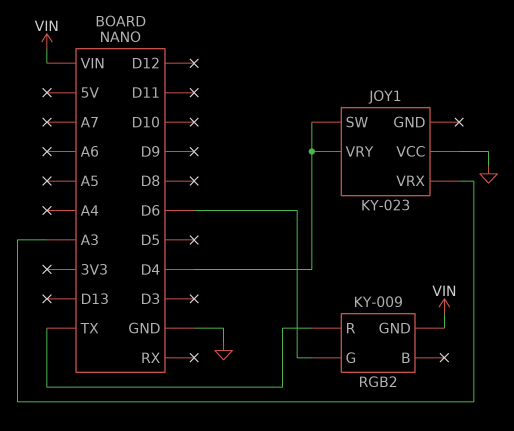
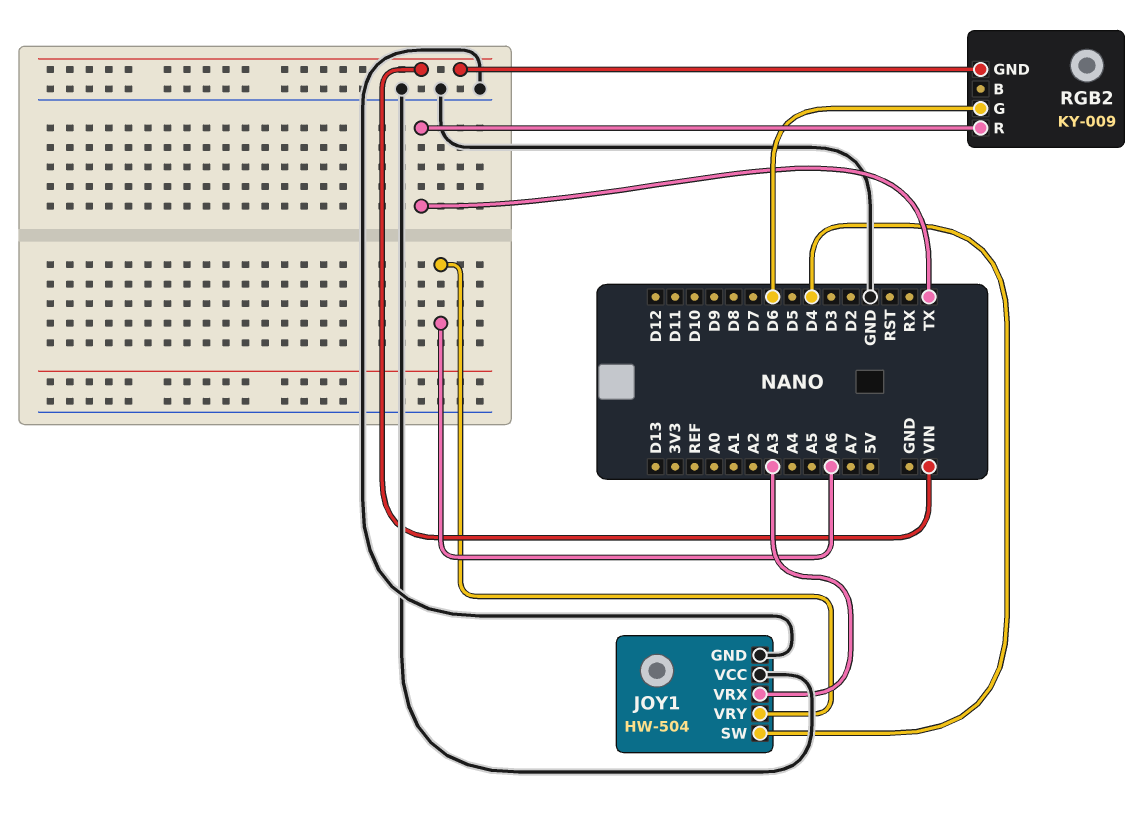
JOY1: KY-023 -> HW-504
JOY1 pin GND: none -> GND
JOY1 pin VRY: D4 -> A6

